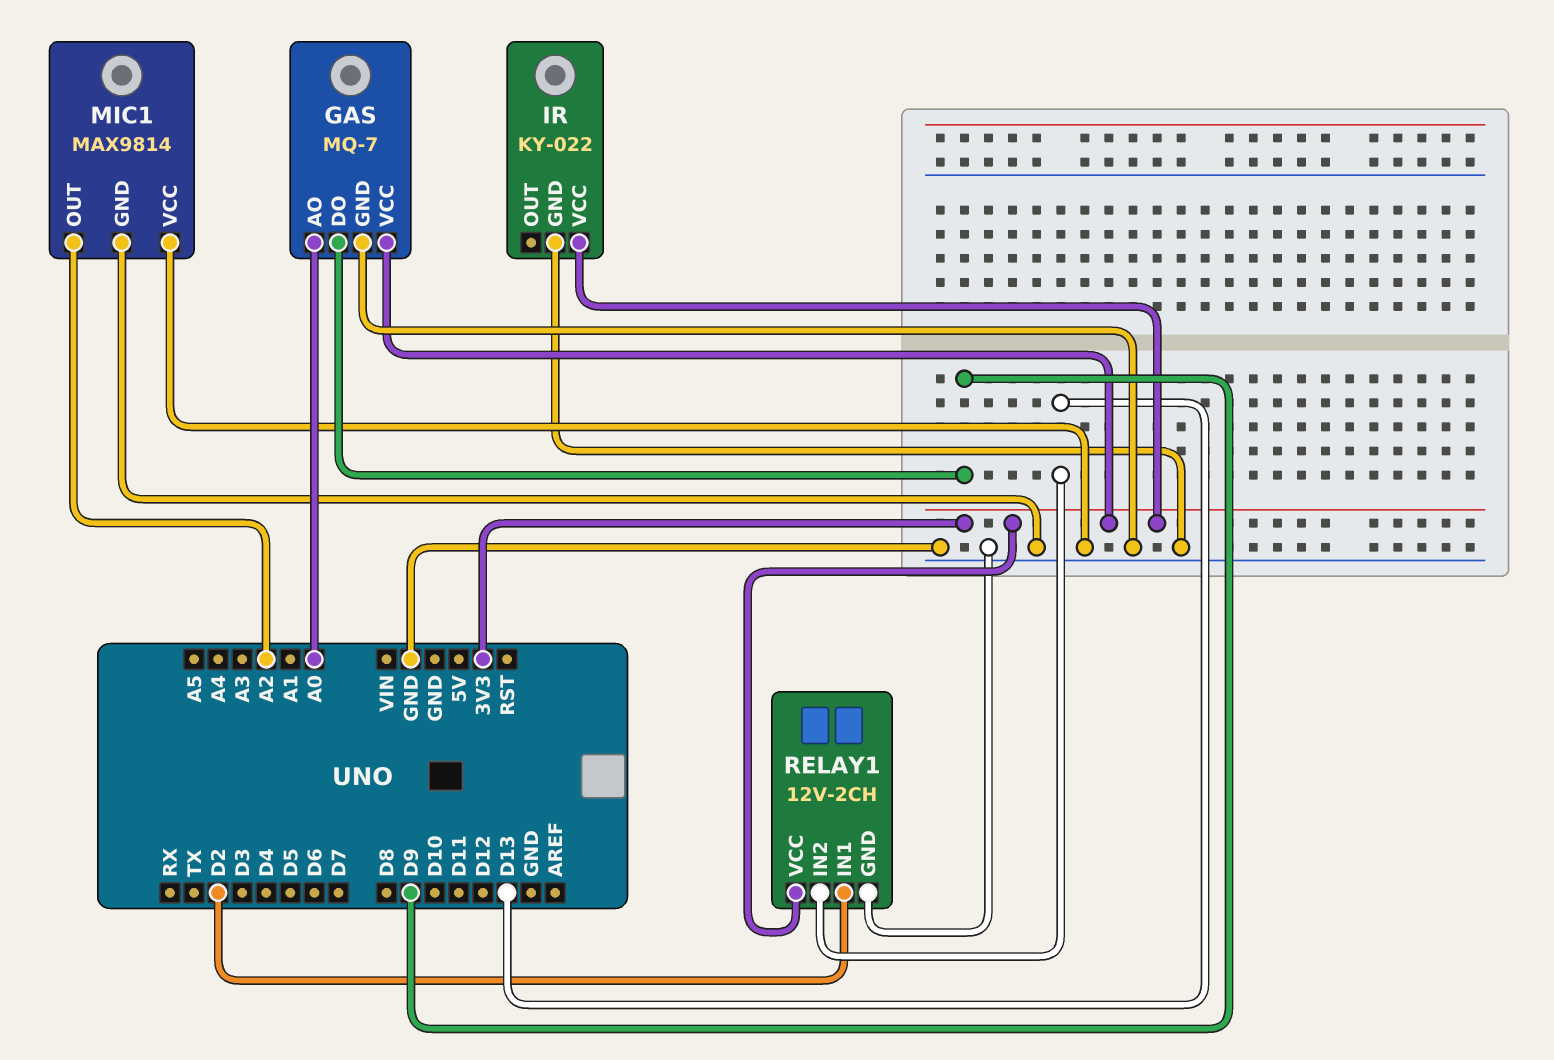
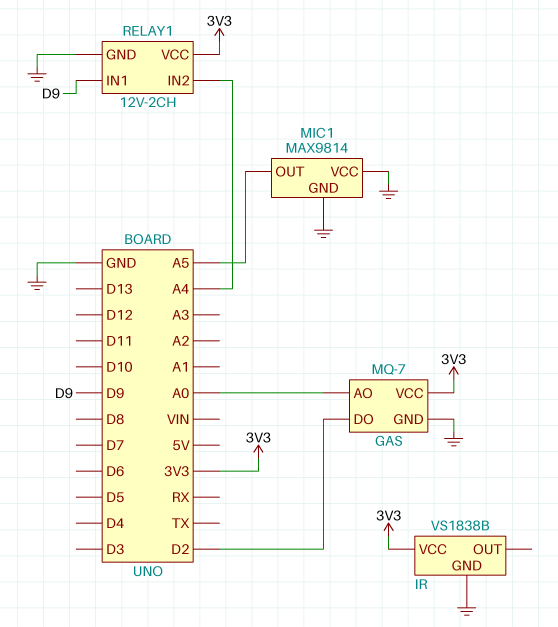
GAS pin DO: D9 -> D2
IR: KY-022 -> VS1838B
MIC1 pin OUT: A2 -> A5
RELAY1 pin IN1: D2 -> D9
RELAY1 pin IN2: D13 -> A4

